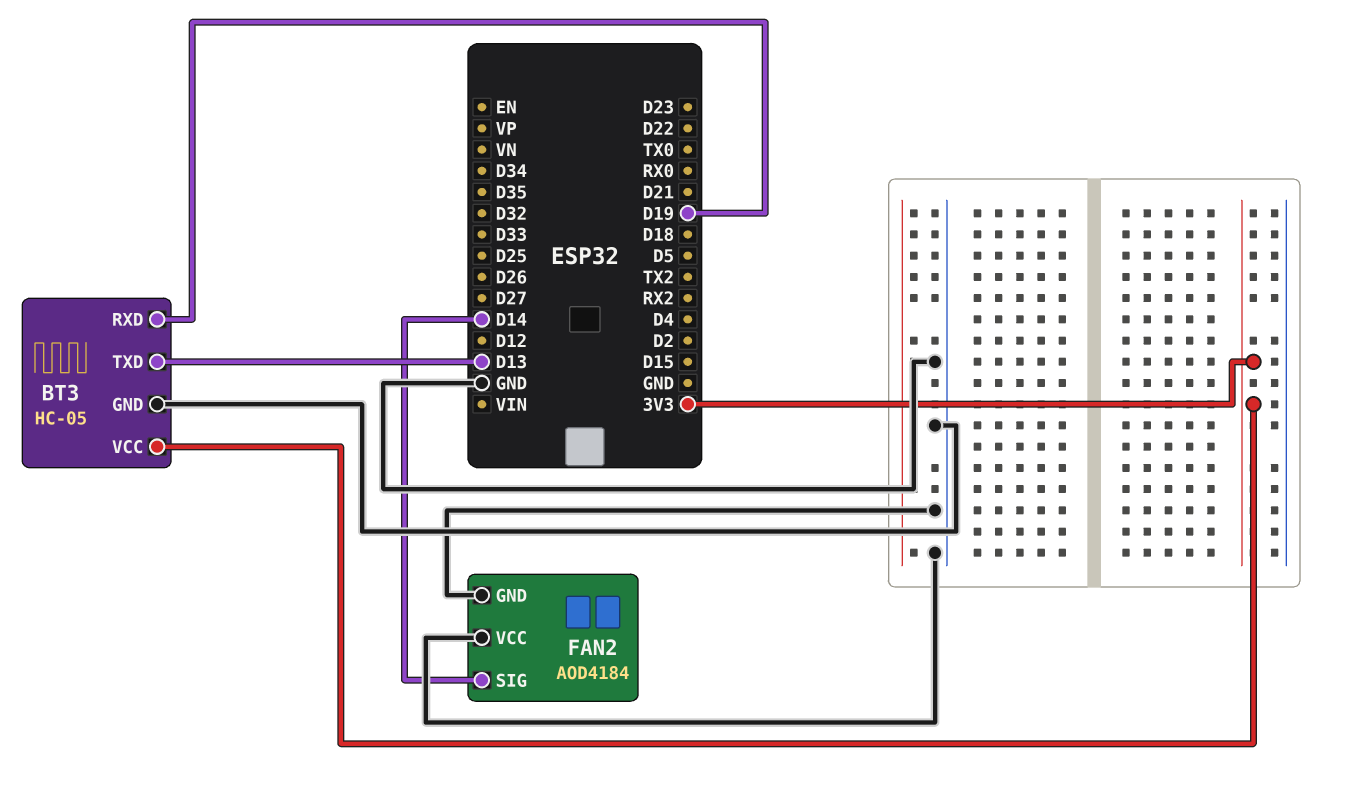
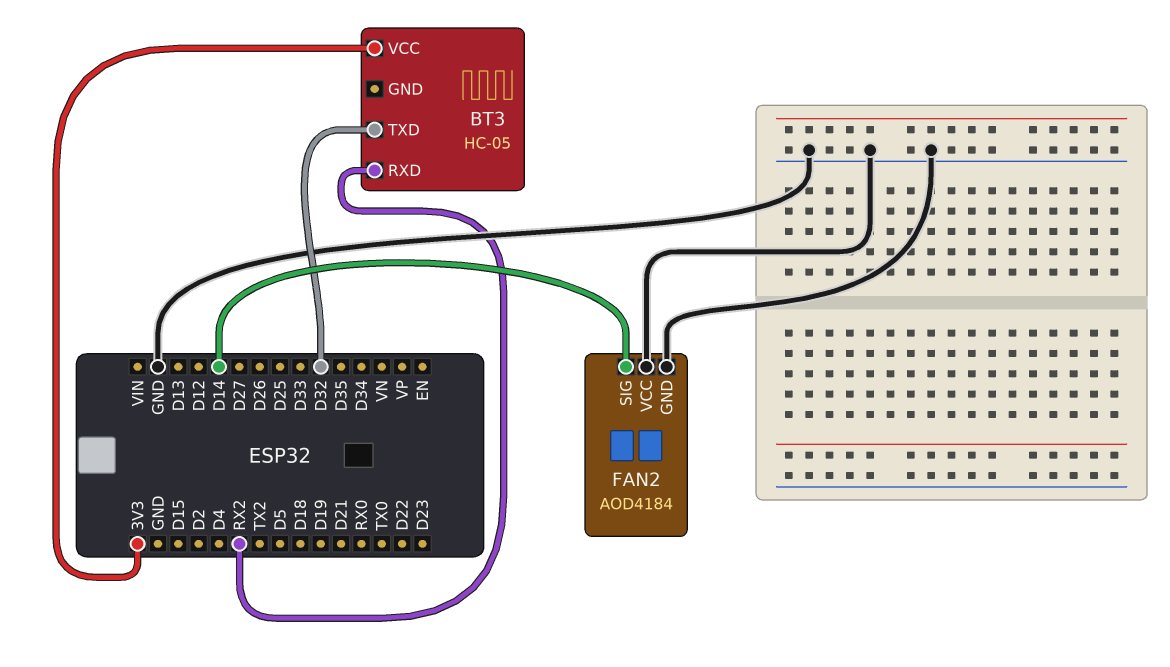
BT3 pin GND: GND -> none
BT3 pin RXD: D19 -> RX2
BT3 pin TXD: D13 -> D32

